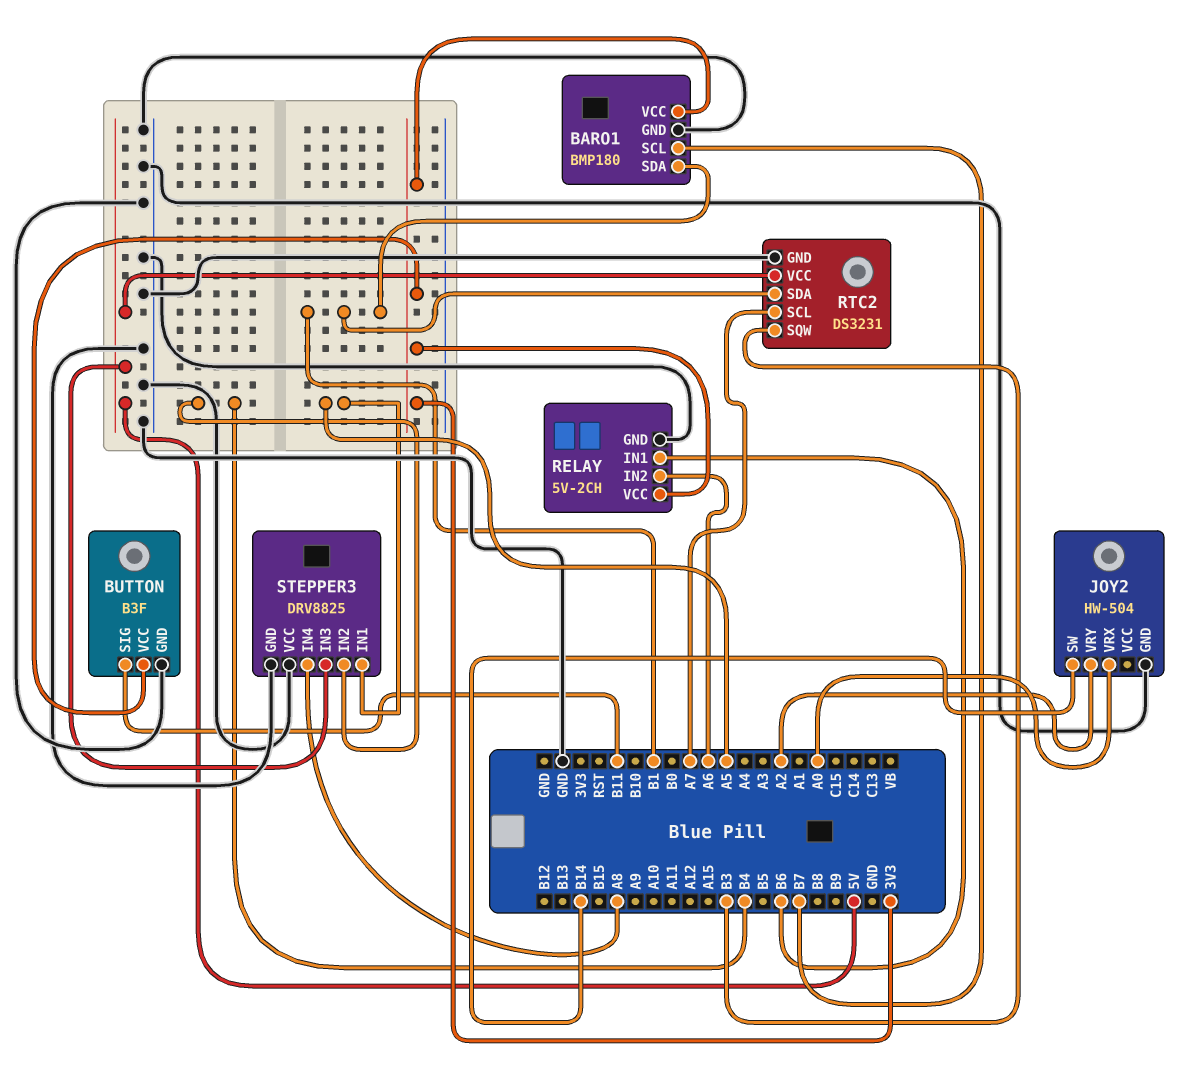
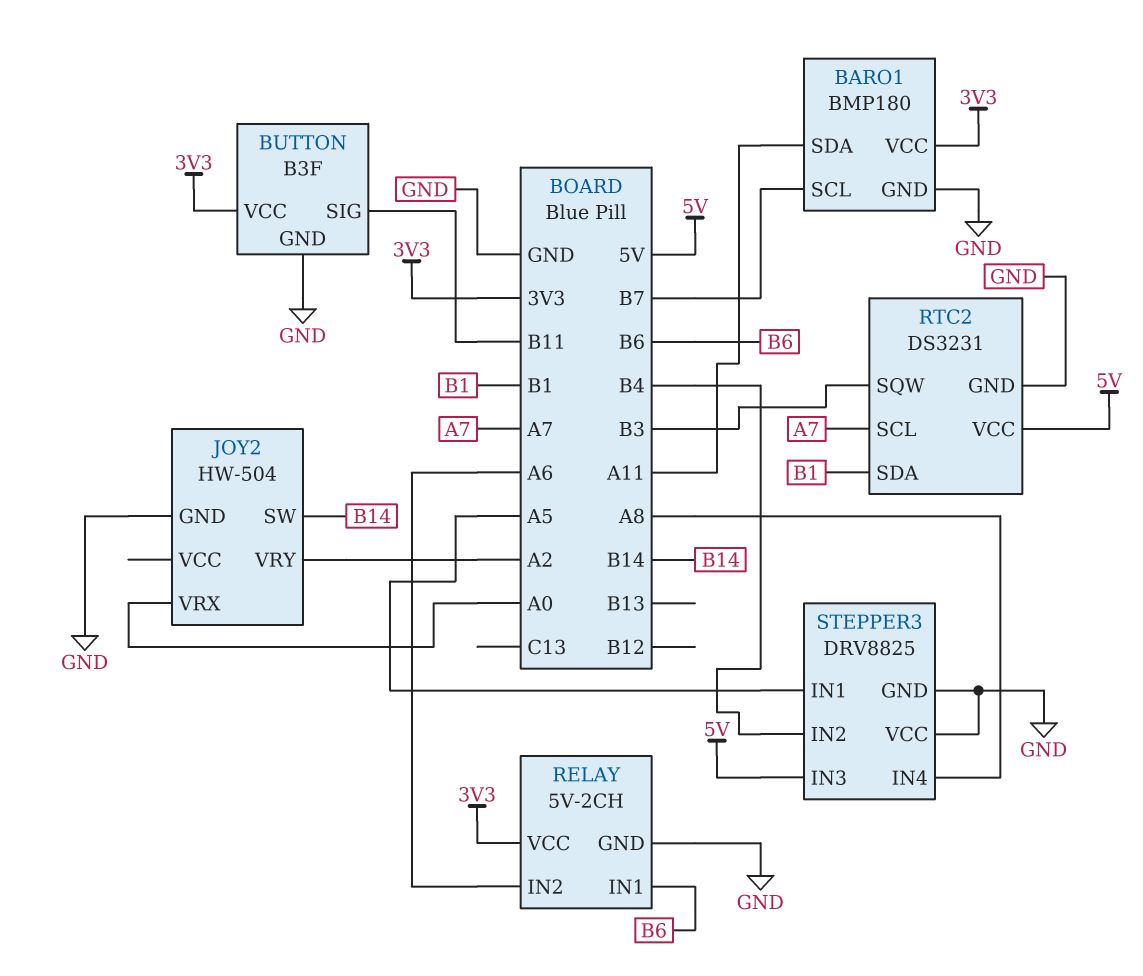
BARO1 pin SDA: B1 -> A11

